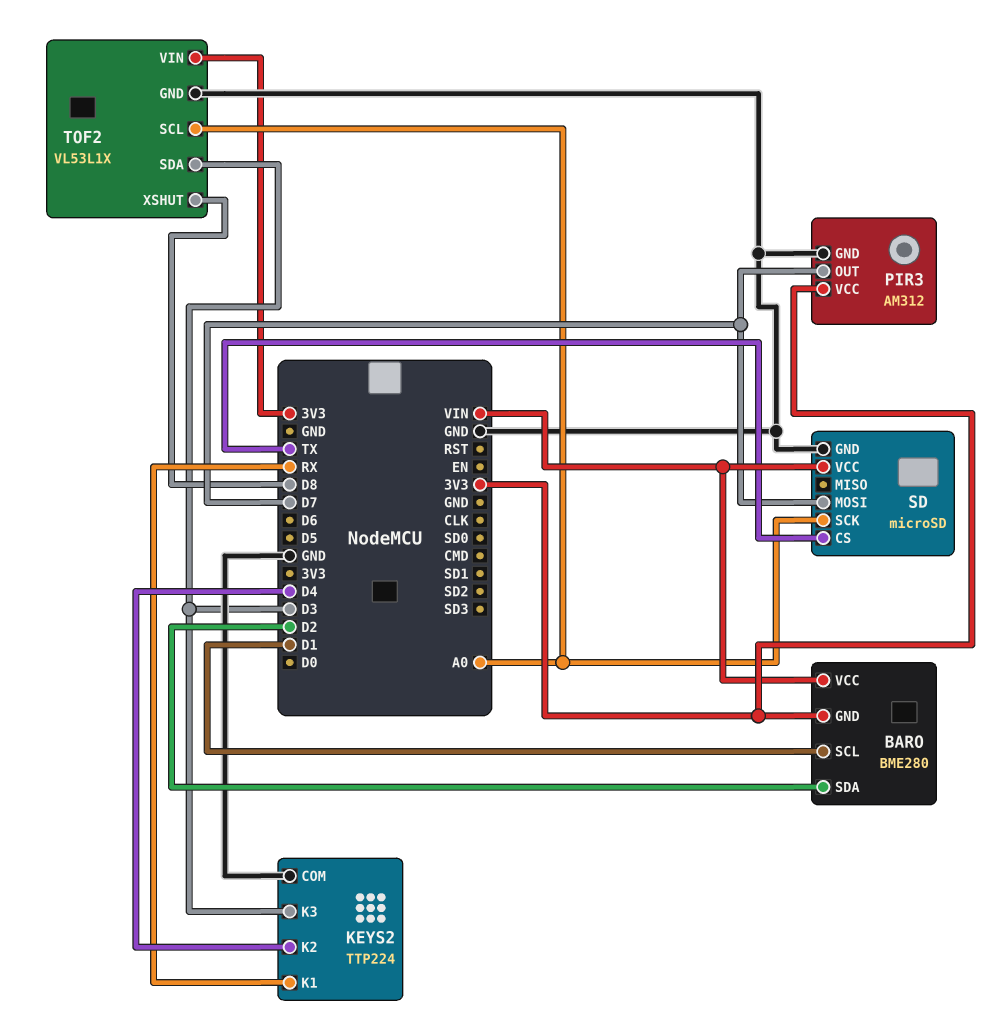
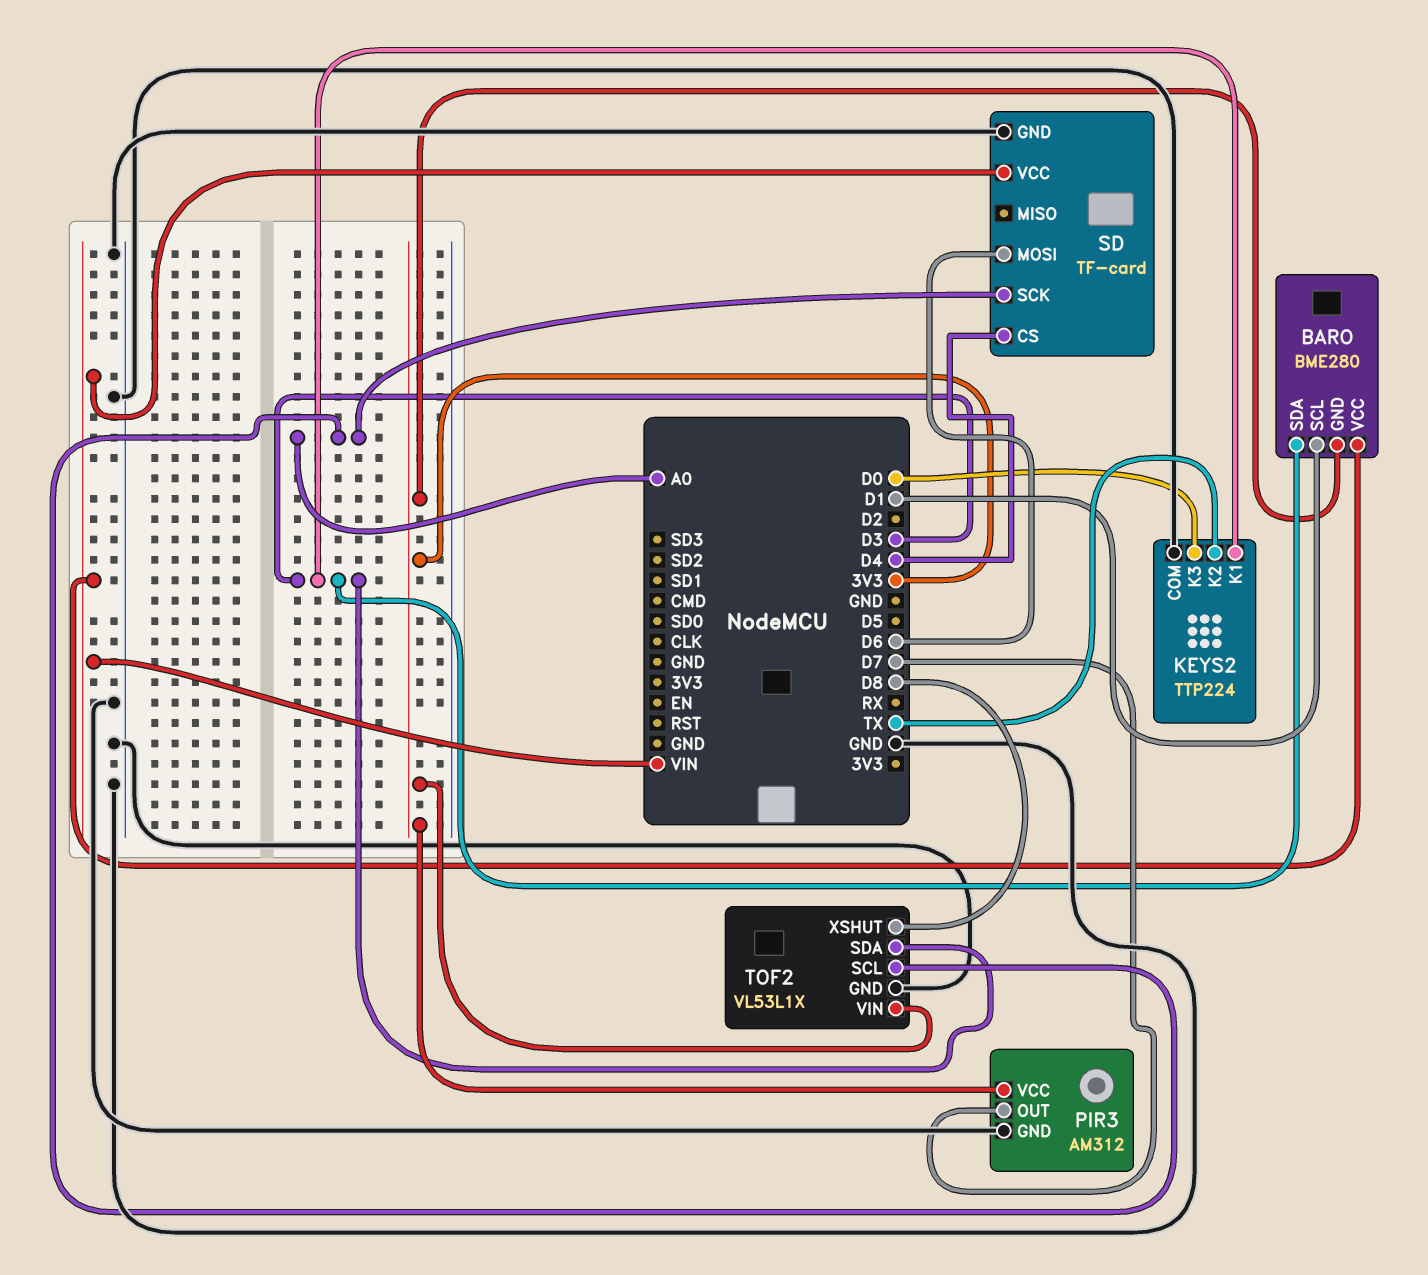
BARO pin SDA: D2 -> D3
KEYS2 pin K1: RX -> D3
KEYS2 pin K2: D4 -> TX
KEYS2 pin K3: D3 -> D0
SD: microSD -> TF-card
SD pin CS: TX -> D4
SD pin MOSI: D7 -> D6

